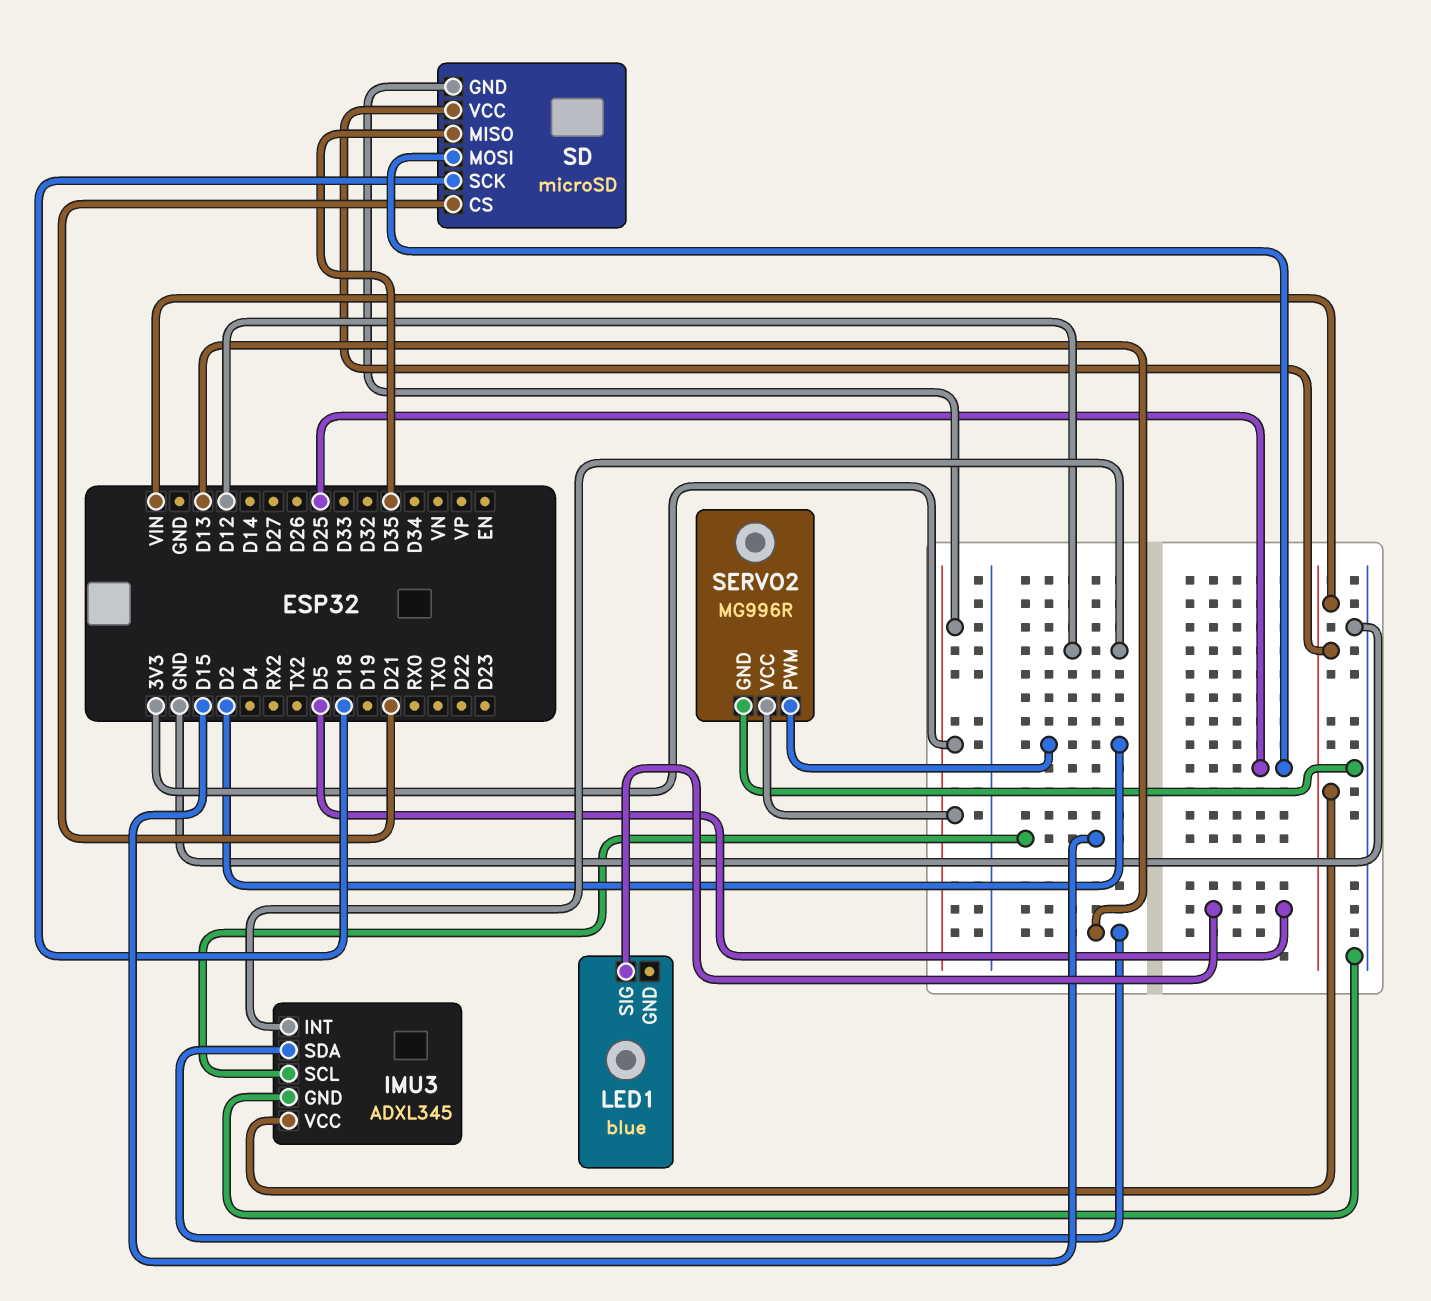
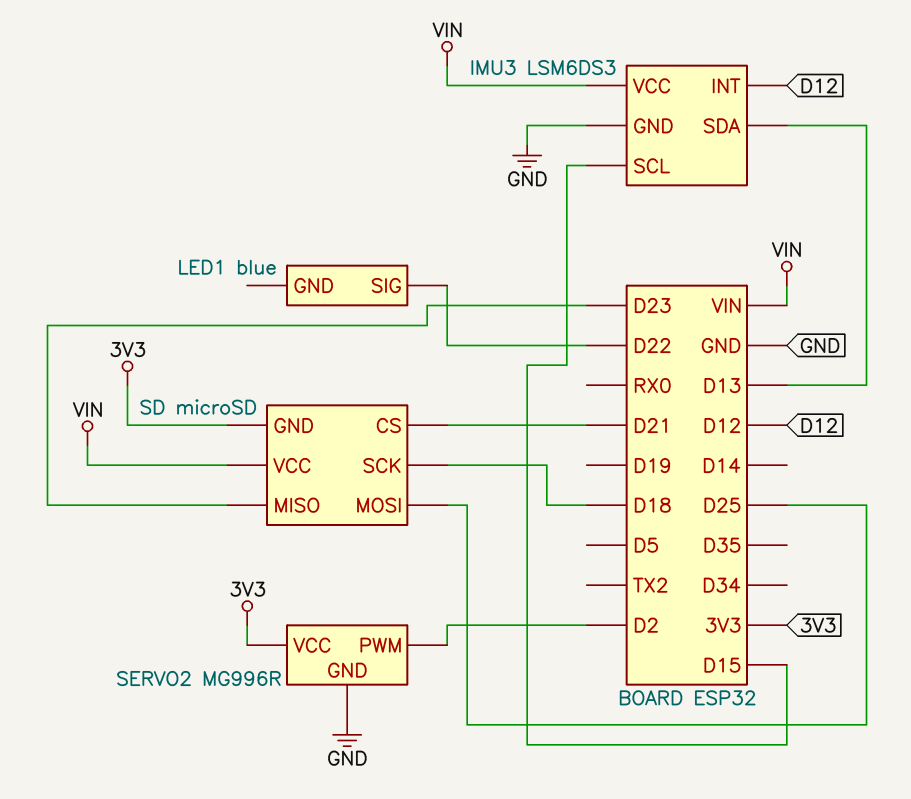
IMU3: ADXL345 -> LSM6DS3
LED1 pin SIG: D5 -> D22
SD pin MISO: D35 -> D23

